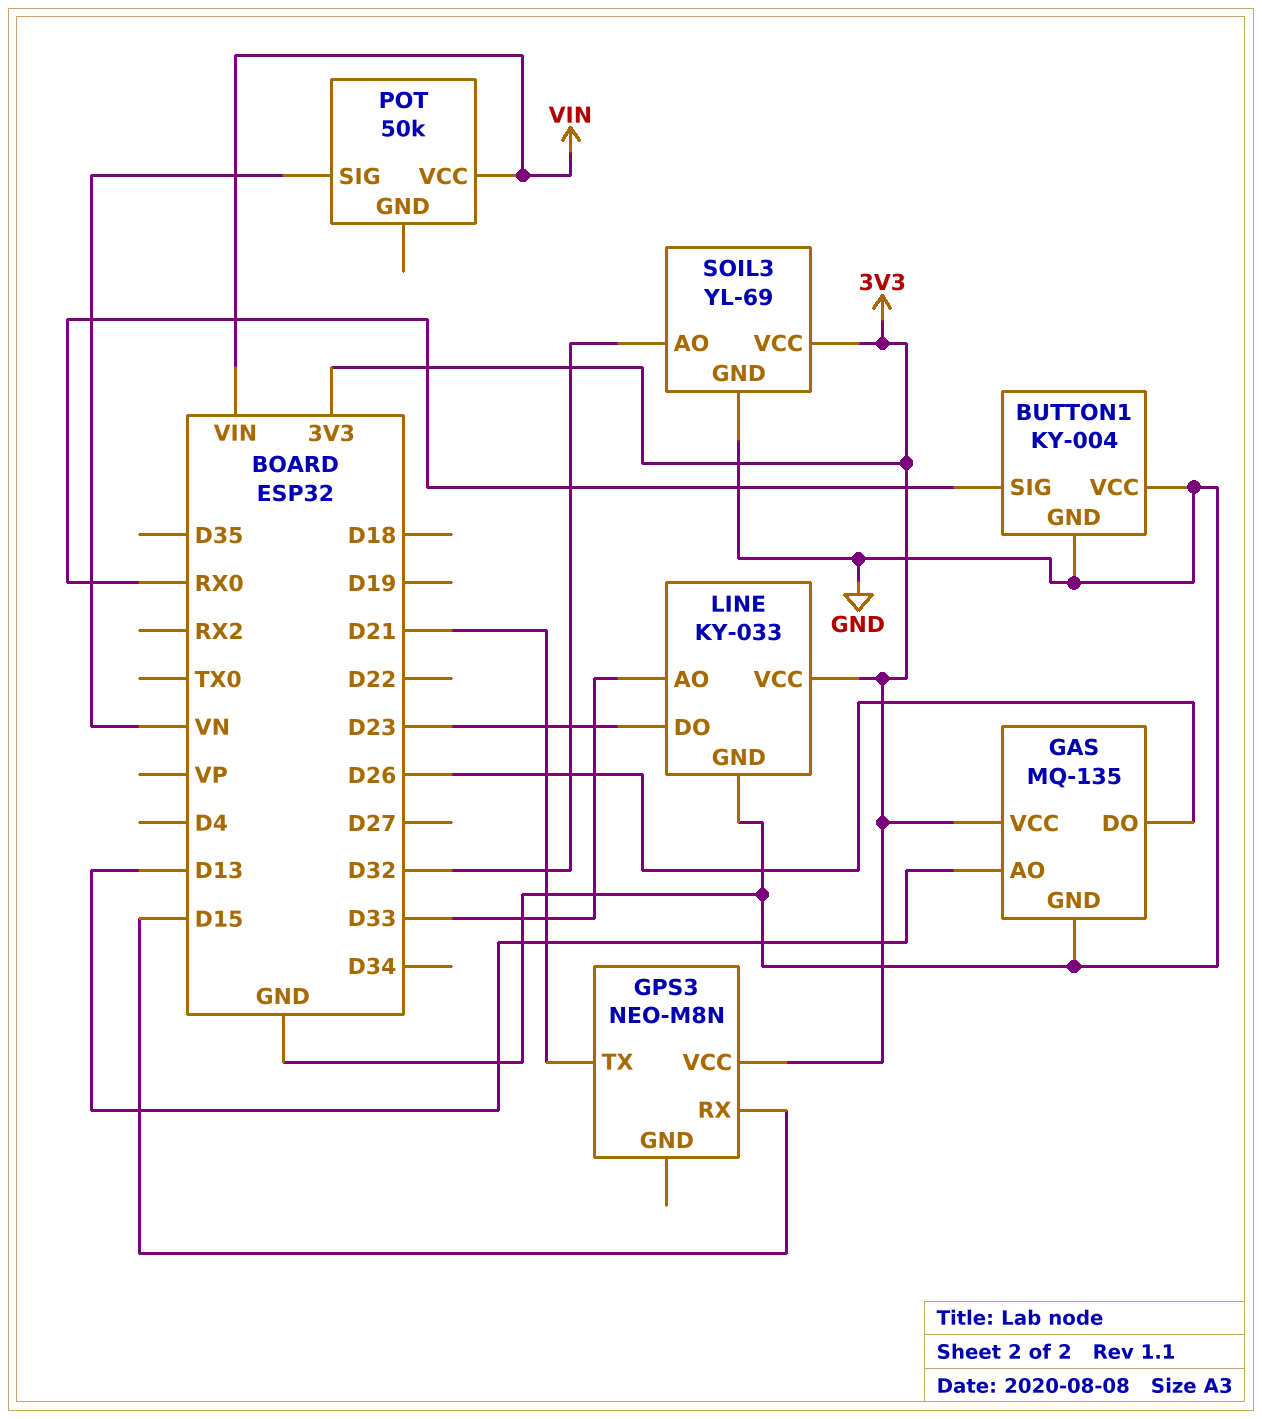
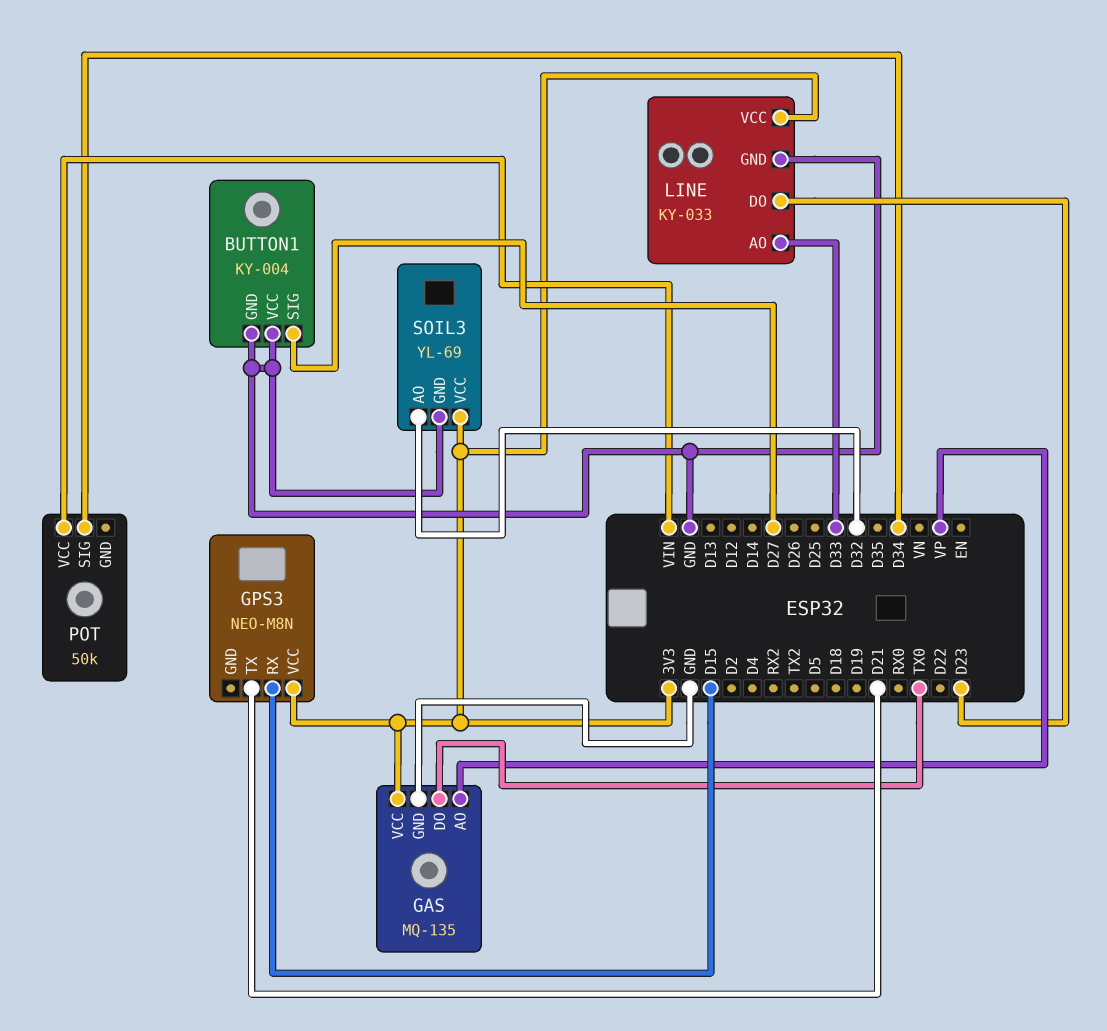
BUTTON1 pin SIG: RX0 -> D27
GAS pin AO: D13 -> VP
GAS pin DO: D26 -> TX0
POT pin SIG: VN -> D34

